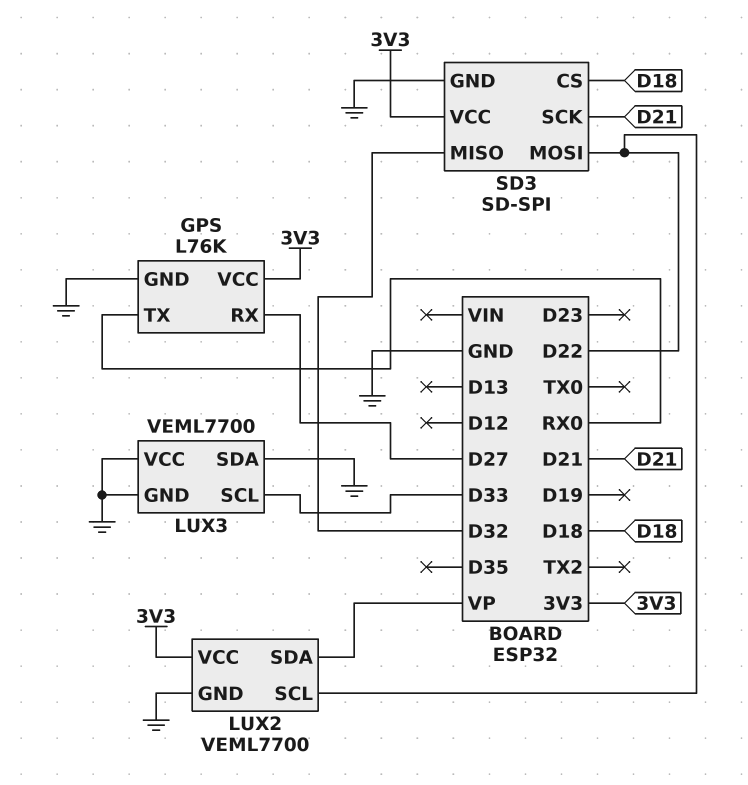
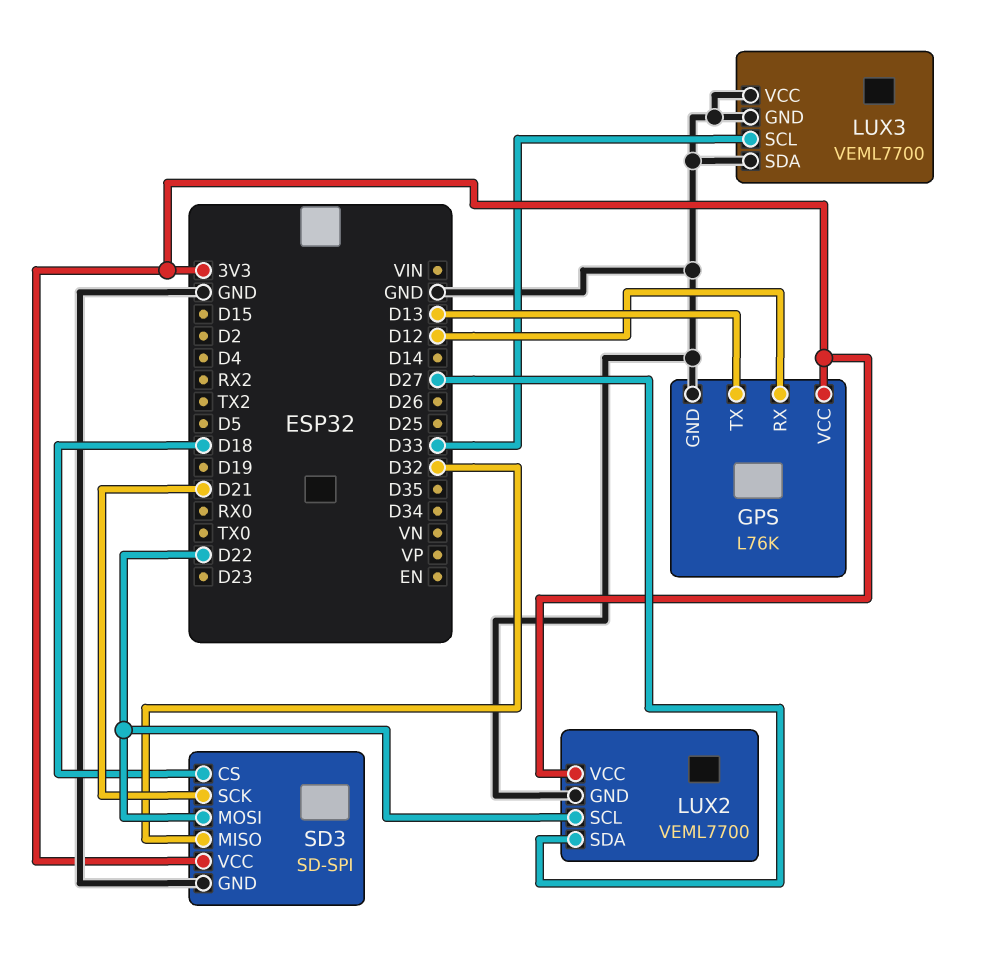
GPS pin RX: D27 -> D12
GPS pin TX: RX0 -> D13
LUX2 pin SDA: VP -> D27

